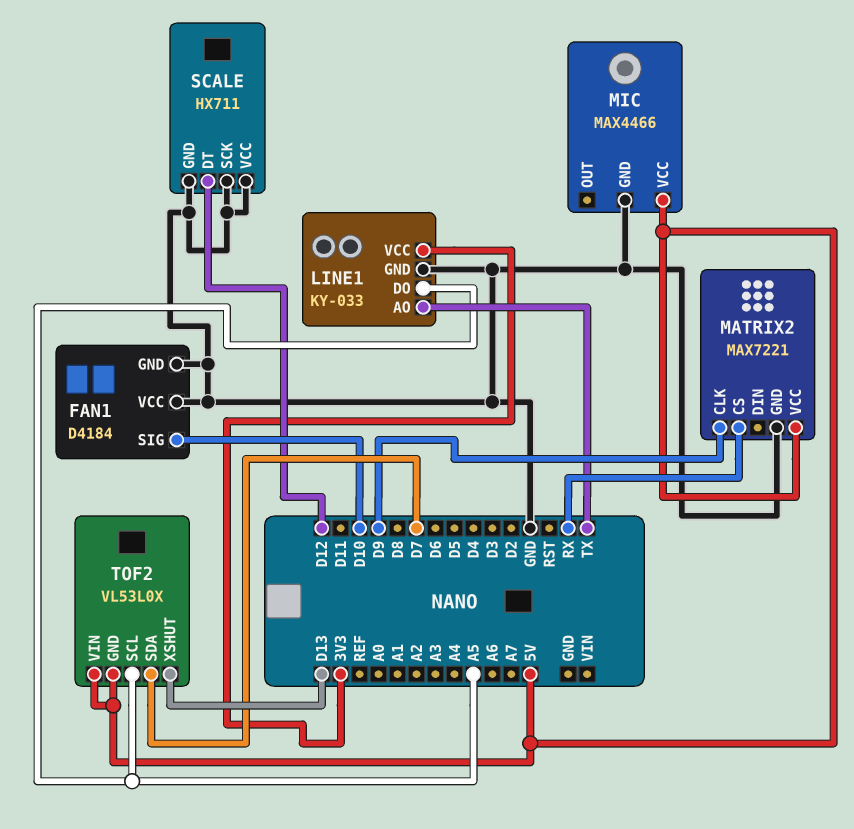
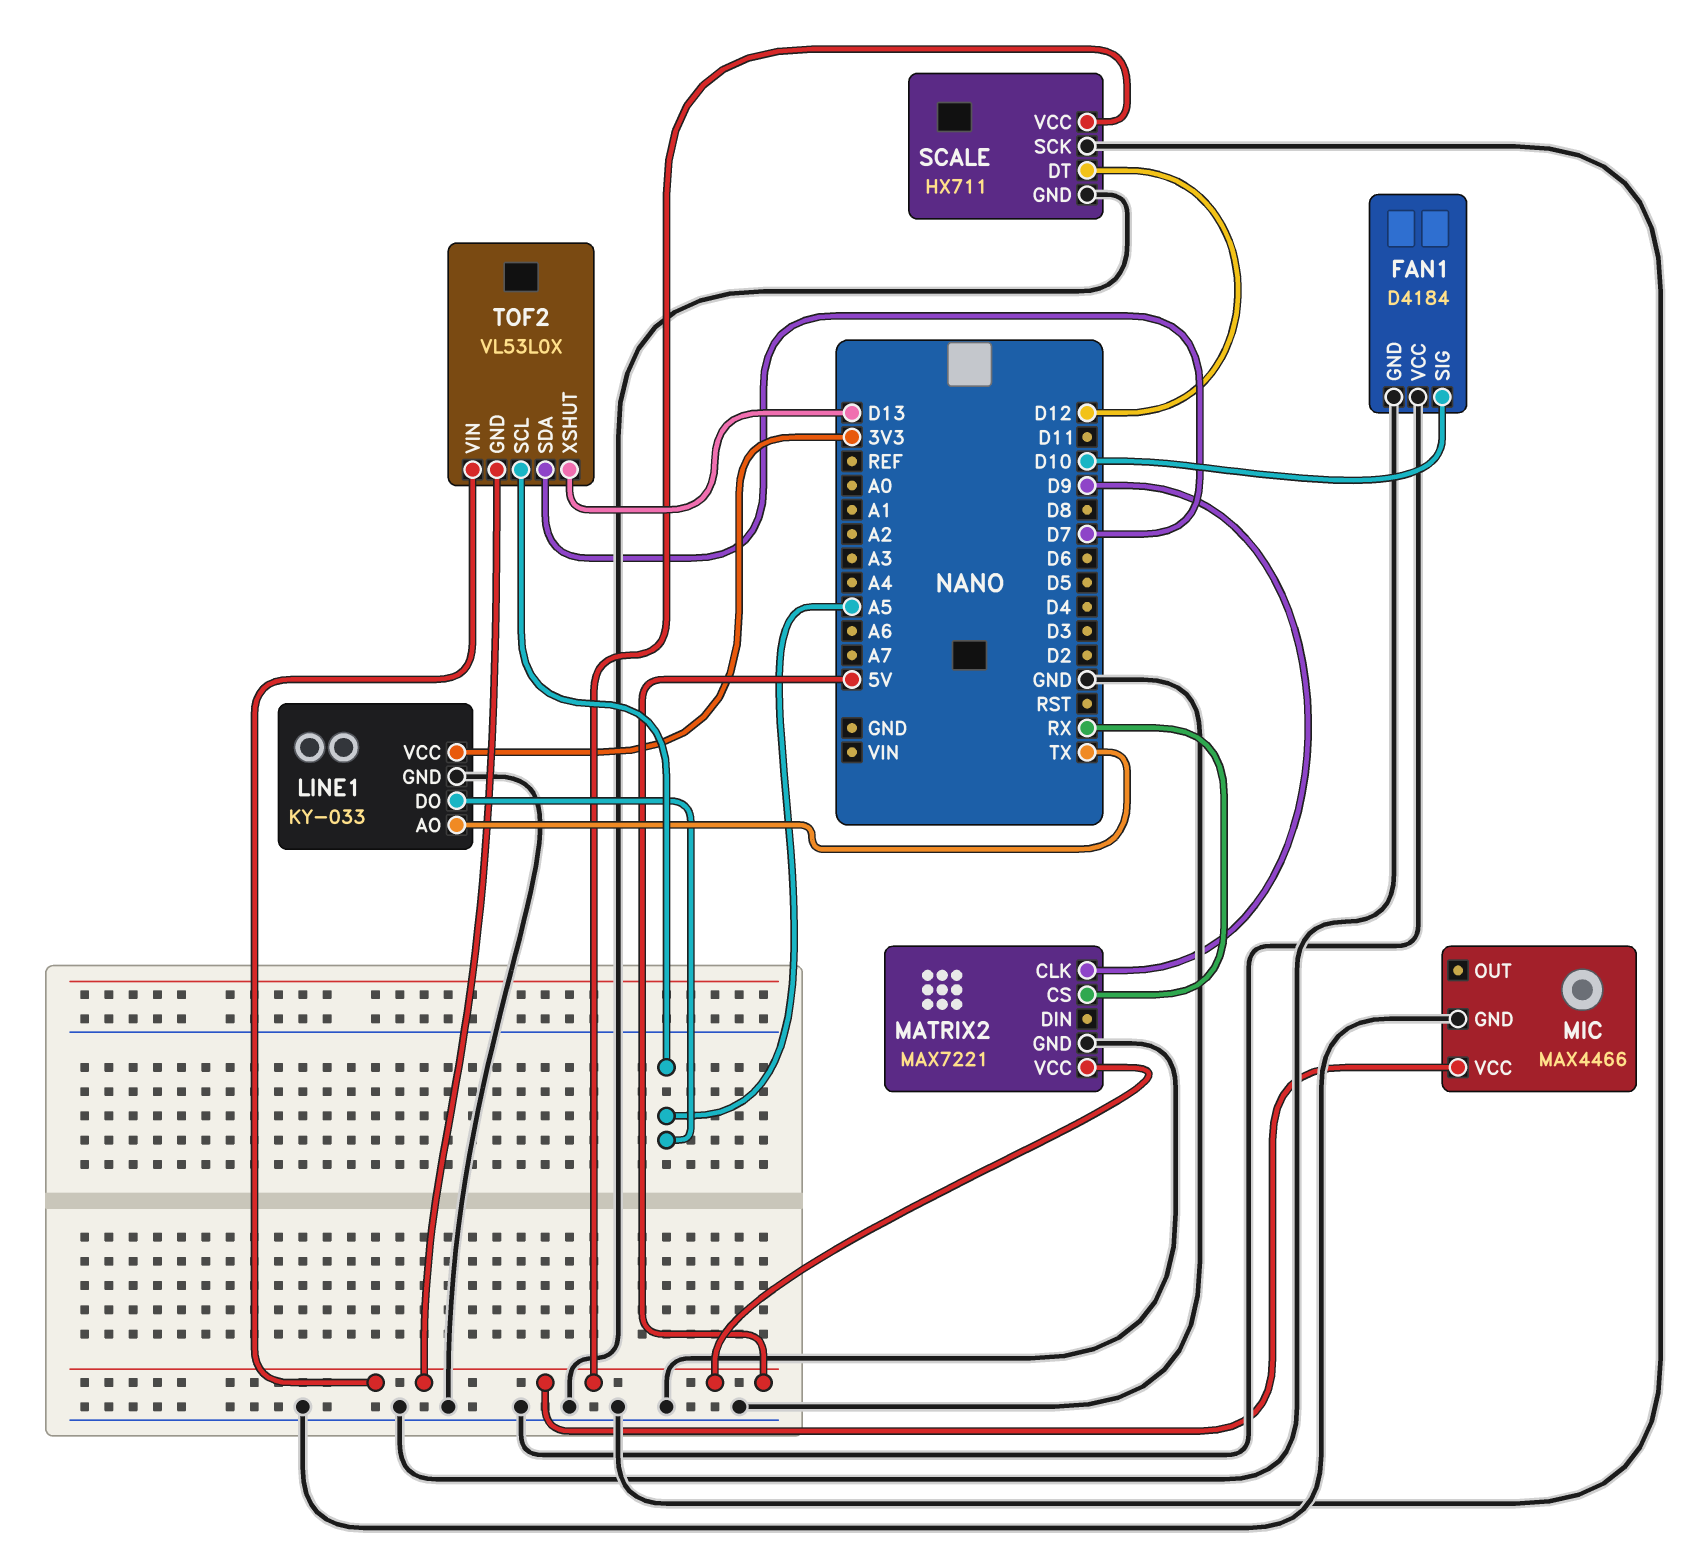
SCALE pin VCC: GND -> 5V

